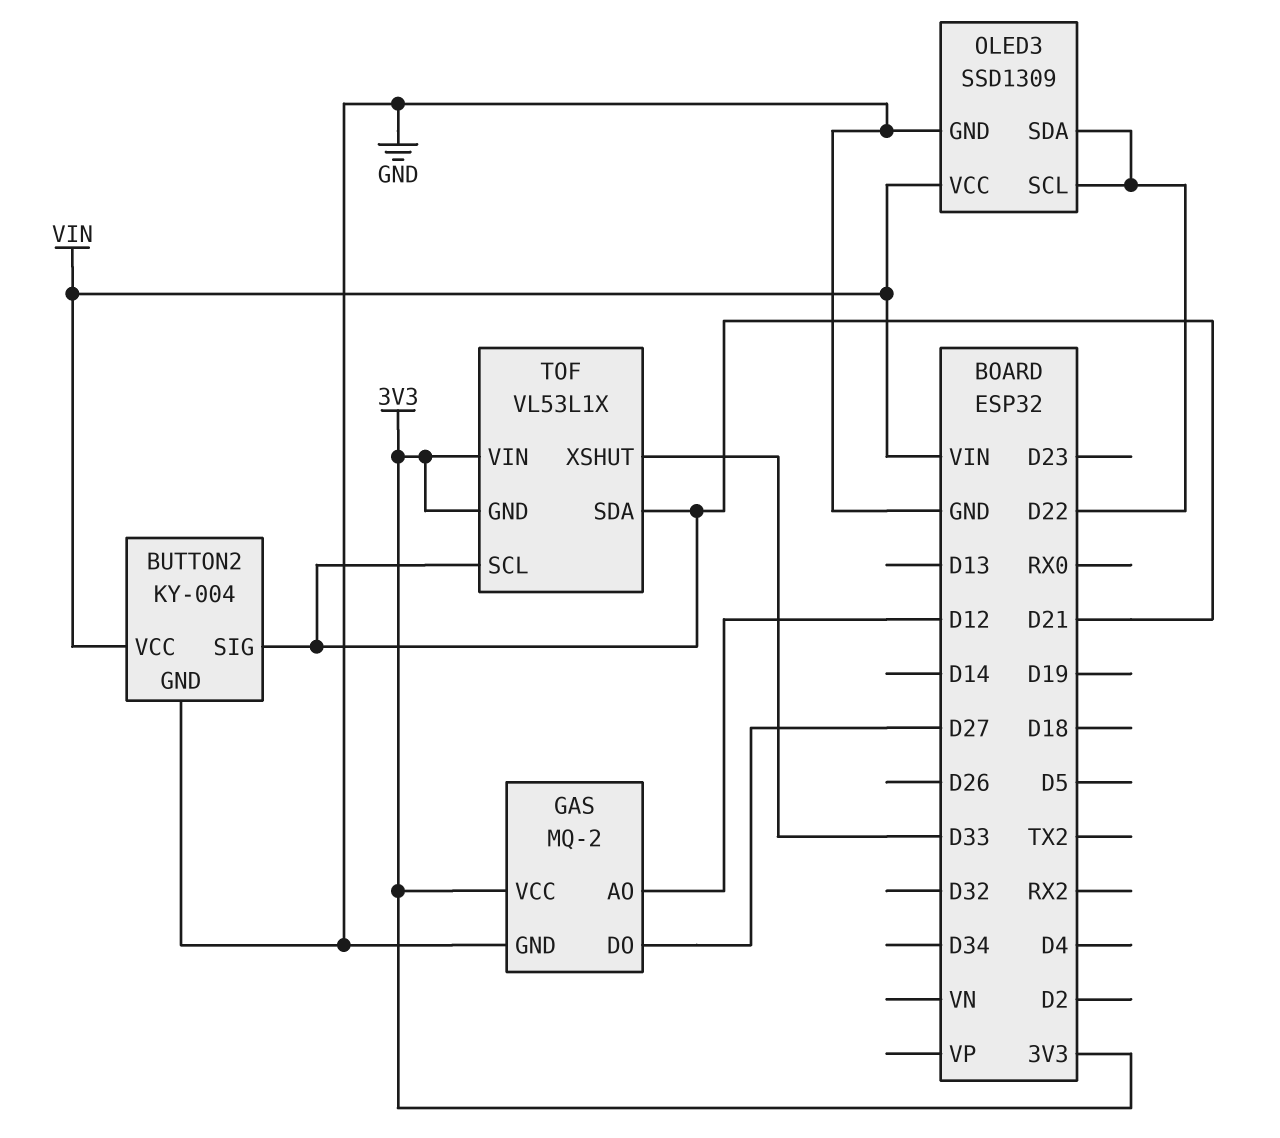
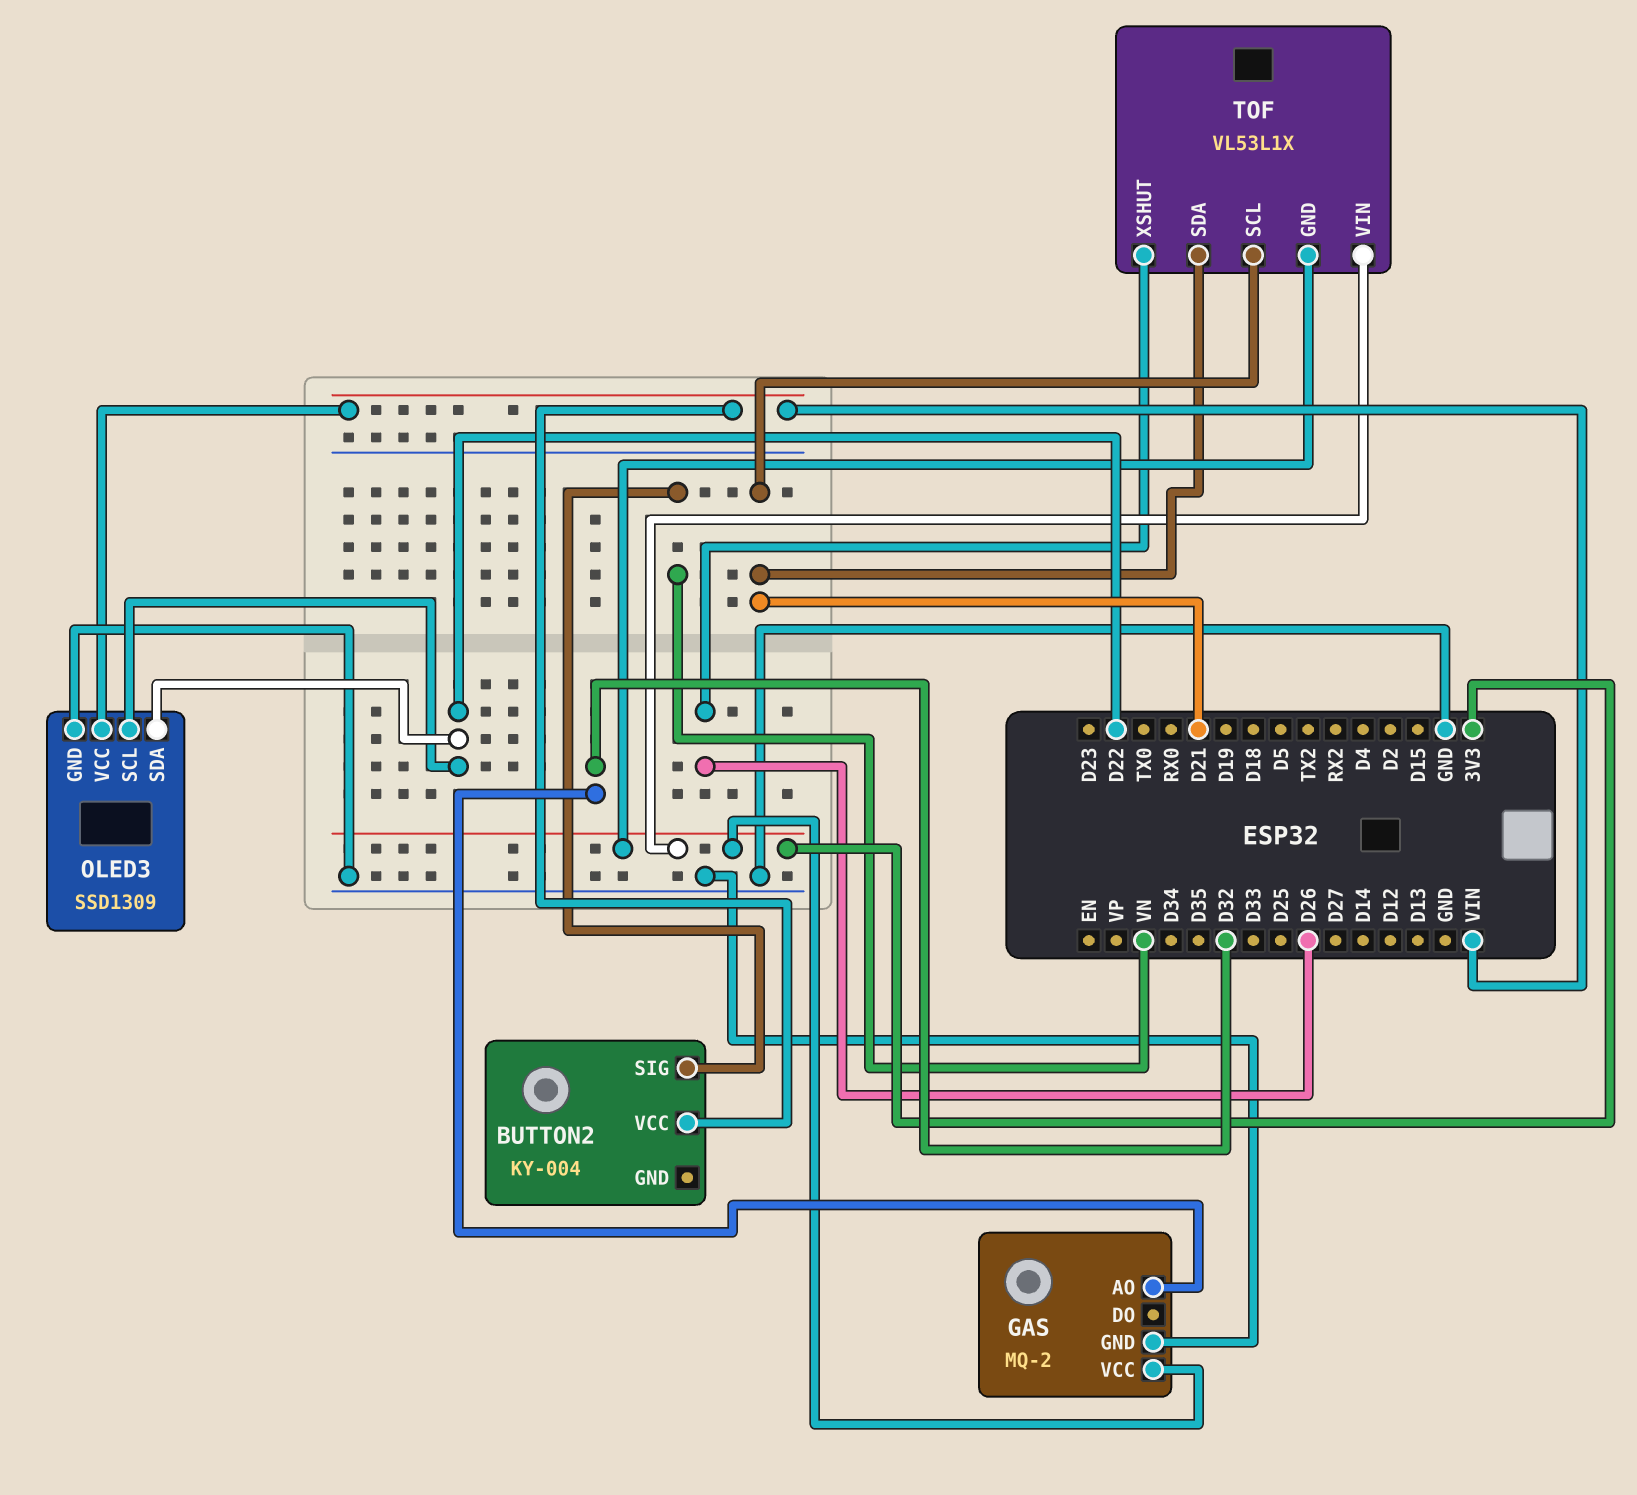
BUTTON2 pin GND: GND -> none
BUTTON2 pin SIG: D21 -> VN
GAS pin AO: D12 -> D32
GAS pin DO: D27 -> none
TOF pin XSHUT: D33 -> D26

